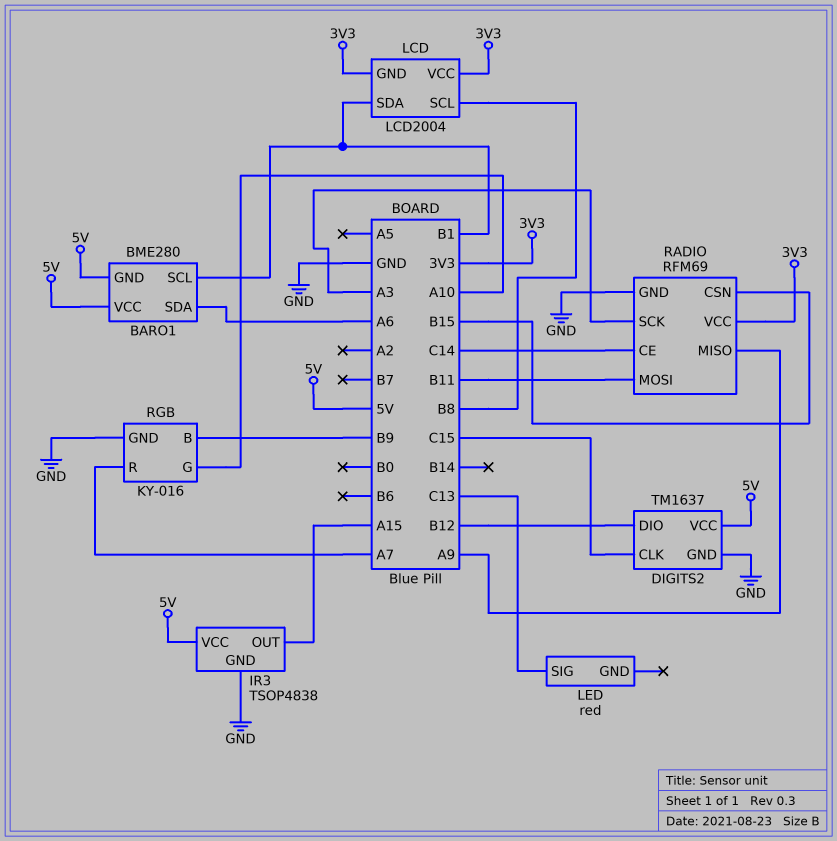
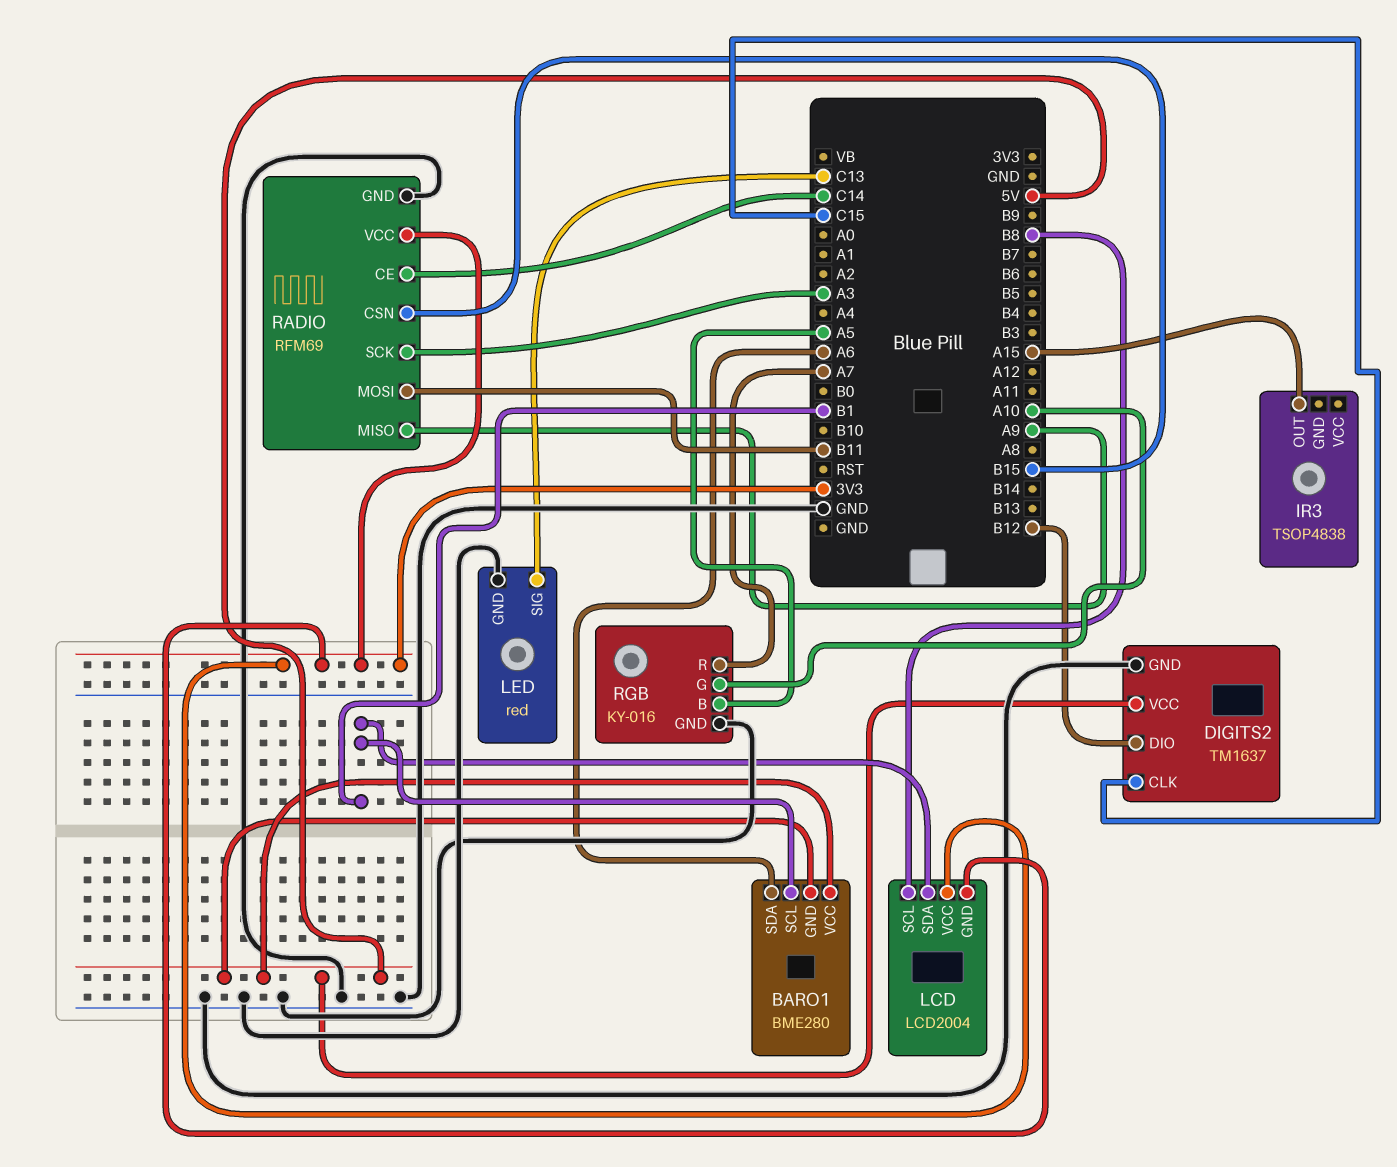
IR3 pin GND: GND -> none
IR3 pin VCC: 5V -> none
LED pin GND: none -> GND
RGB pin B: B9 -> A5

